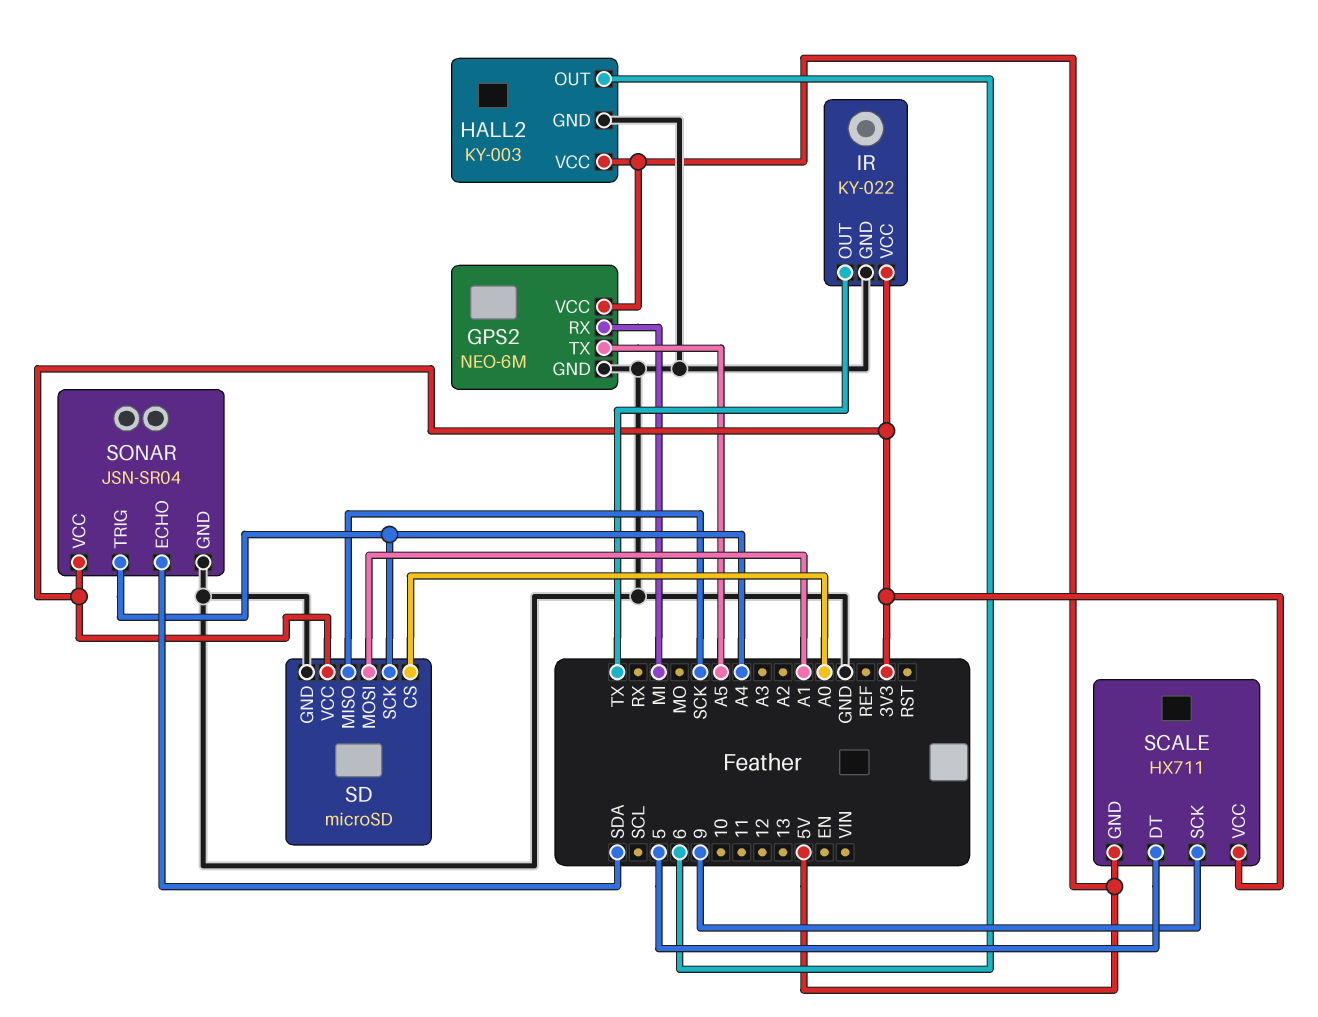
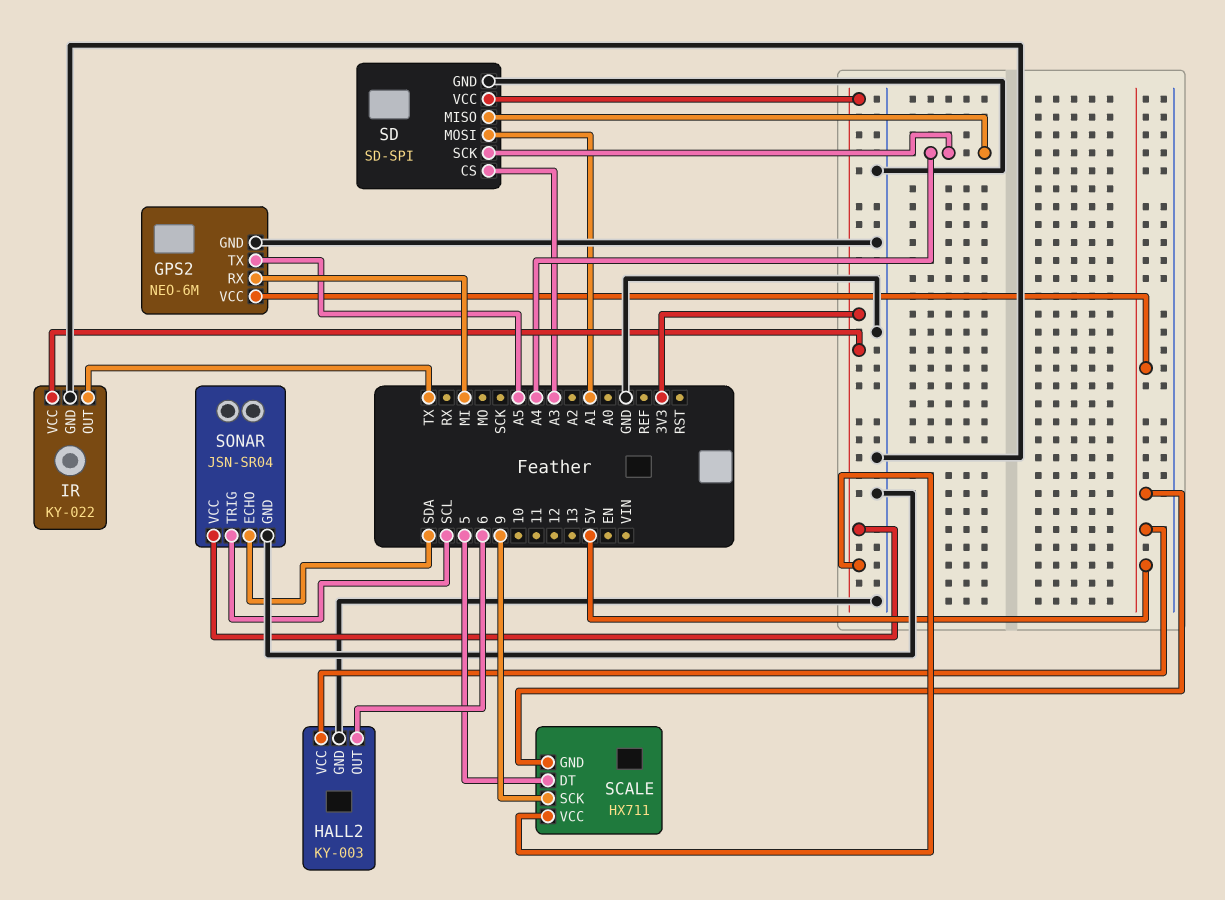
SD: microSD -> SD-SPI
SD pin CS: A0 -> A3
SD pin MISO: SCK -> A4
SONAR pin TRIG: A4 -> SCL

